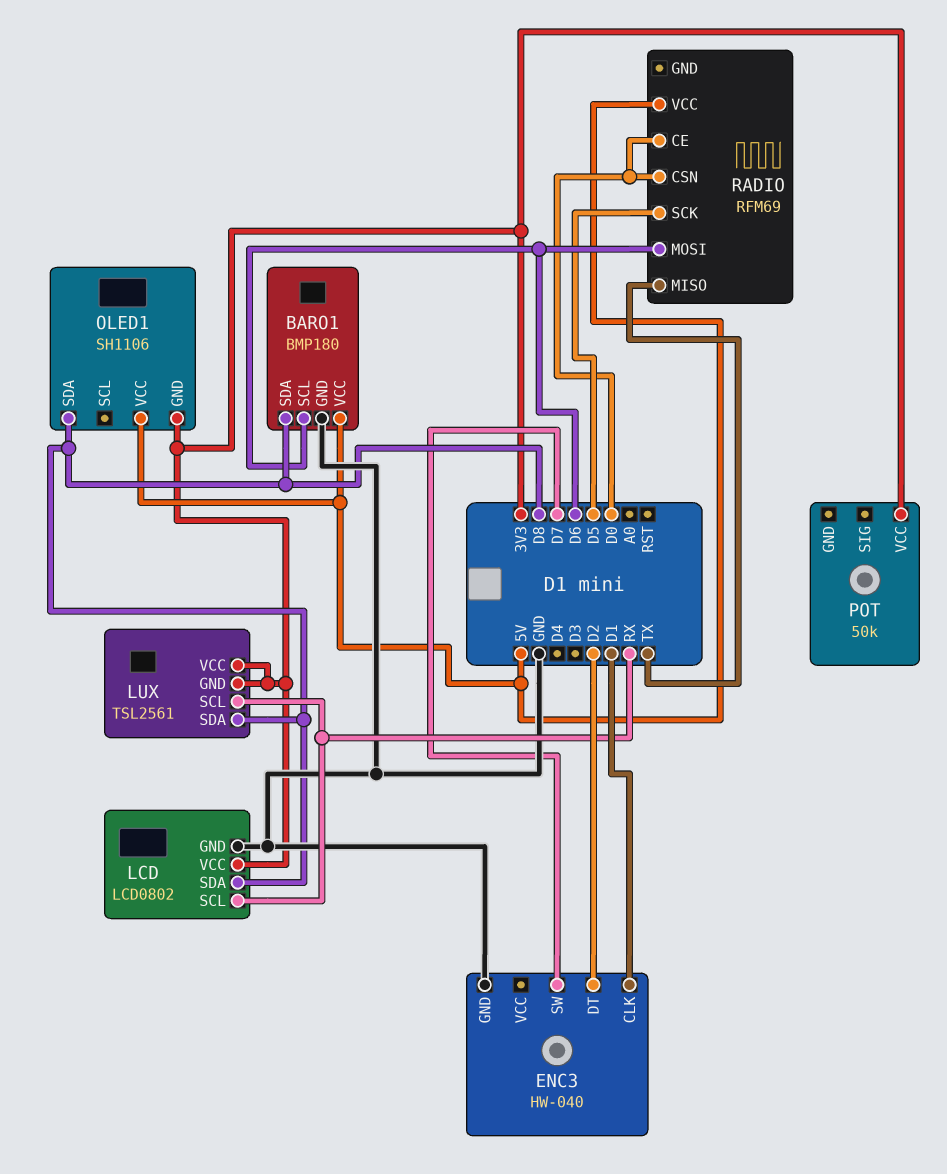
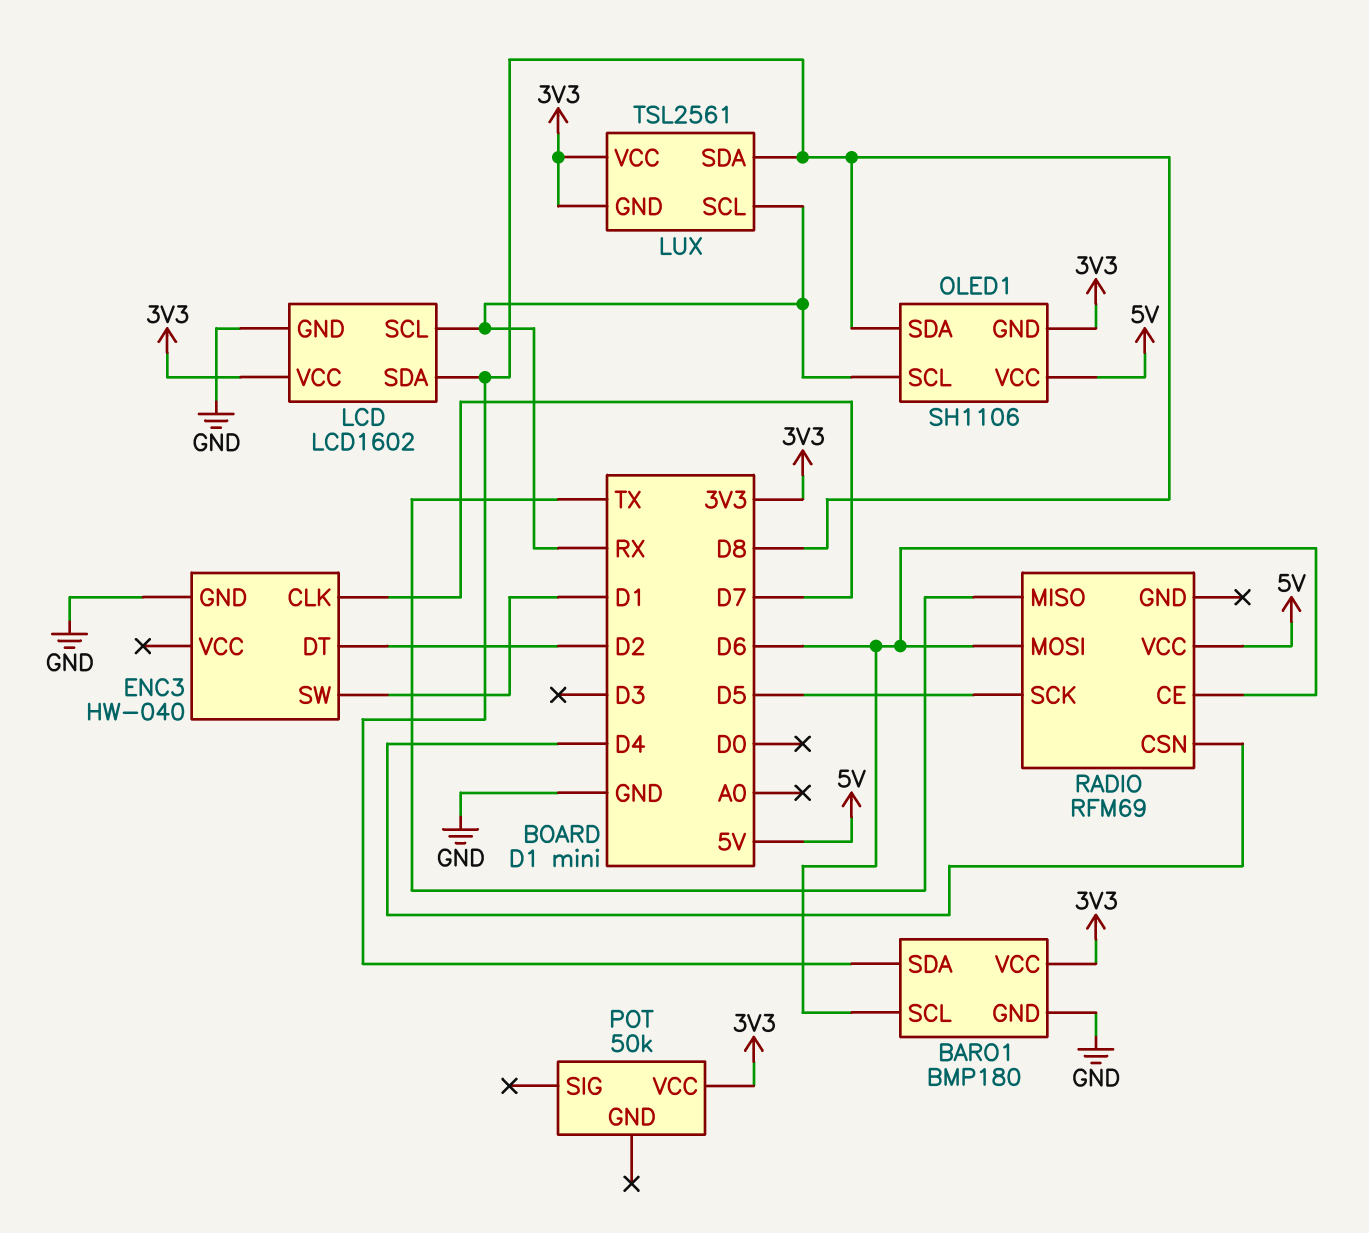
BARO1 pin VCC: 5V -> 3V3
ENC3 pin CLK: D1 -> D7
ENC3 pin SW: D7 -> D1
LCD: LCD0802 -> LCD1602
OLED1 pin SCL: none -> RX
RADIO pin CE: D0 -> D6
RADIO pin CSN: D0 -> D4

